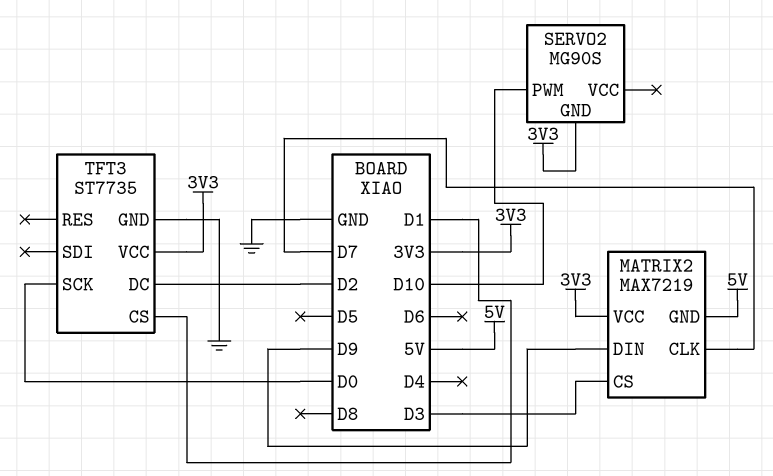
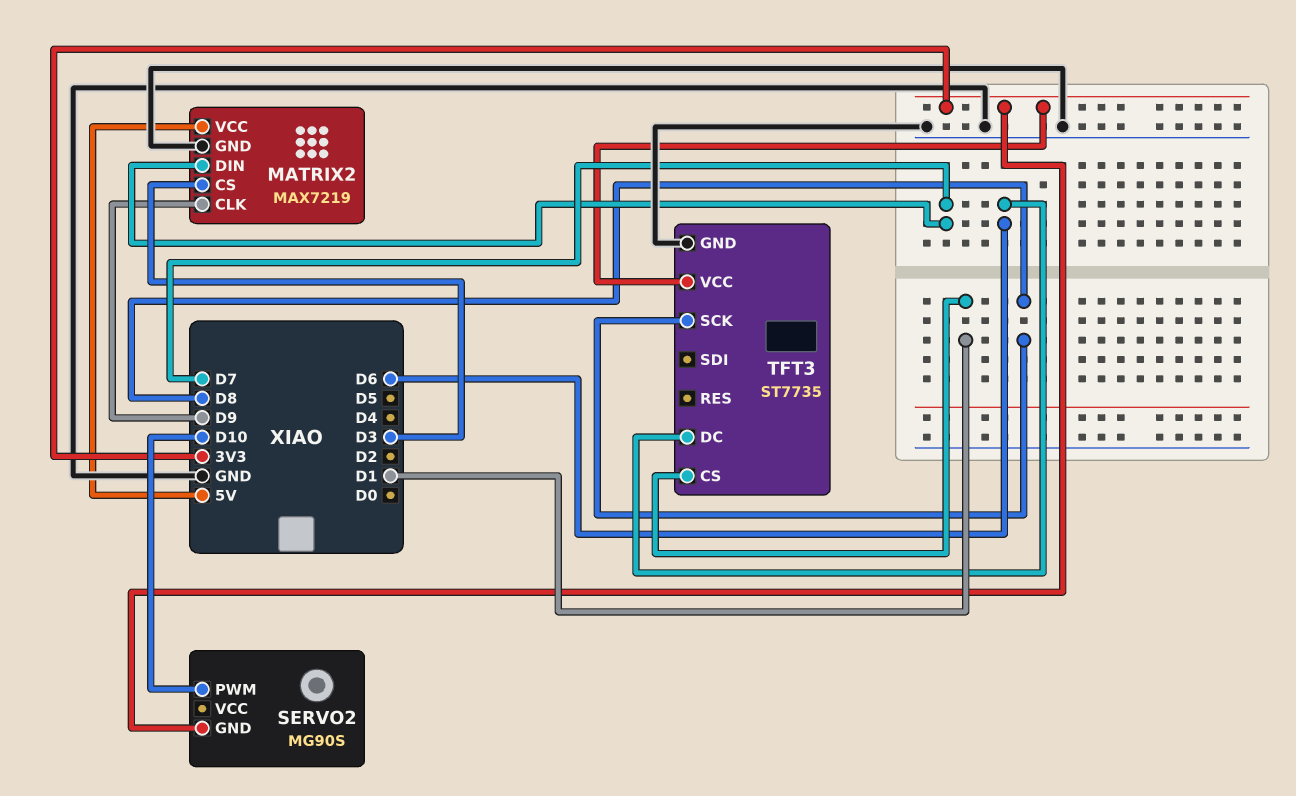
MATRIX2 pin CLK: D7 -> D9
MATRIX2 pin DIN: D9 -> D7
MATRIX2 pin GND: 5V -> GND
MATRIX2 pin VCC: 3V3 -> 5V
TFT3 pin DC: D2 -> D6
TFT3 pin SCK: D0 -> D8

